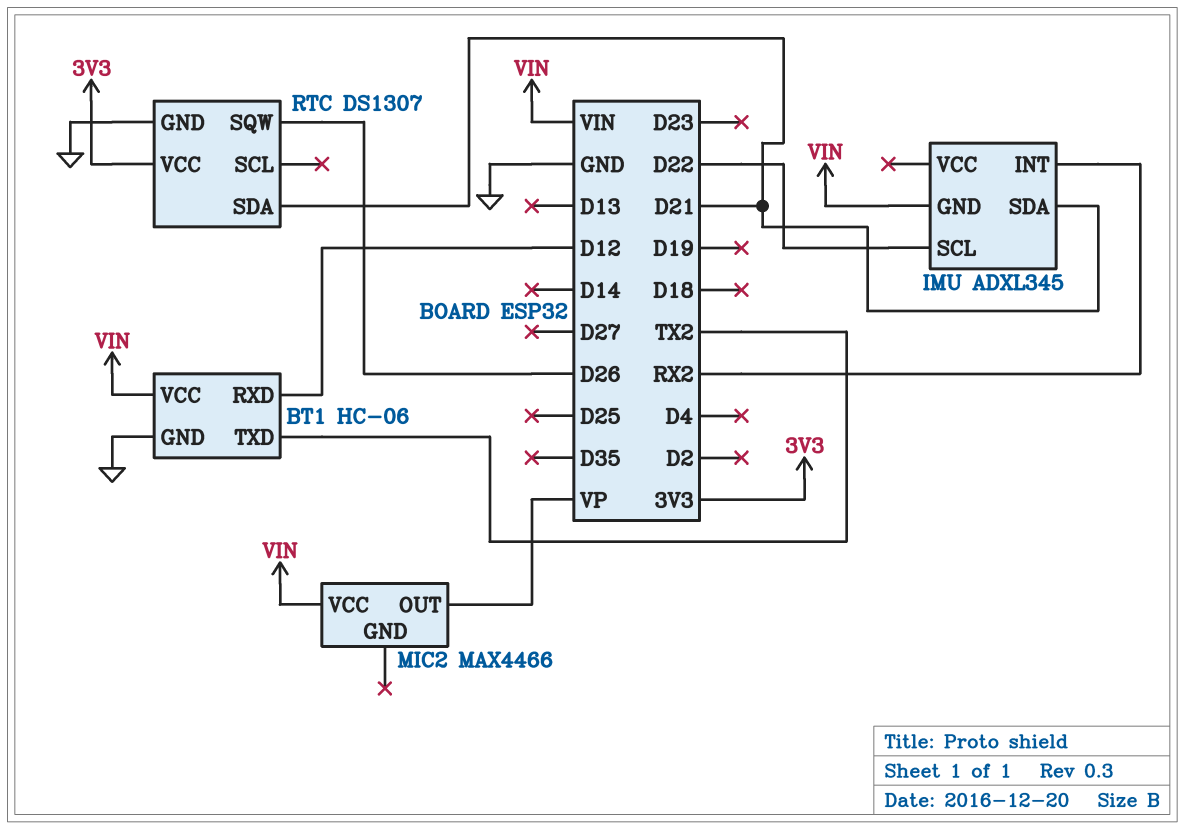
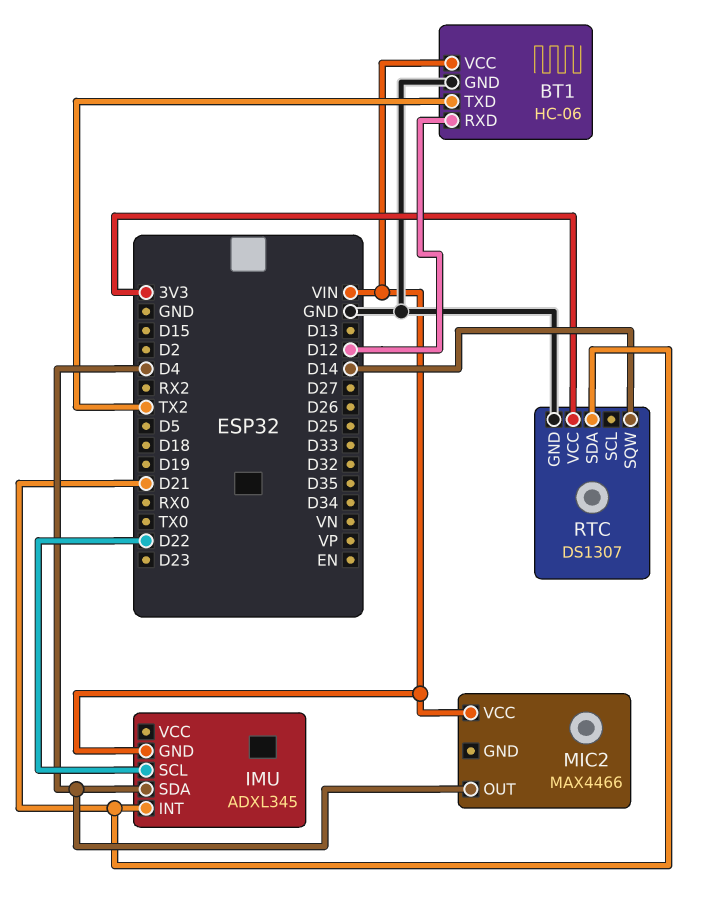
IMU pin INT: RX2 -> D21
IMU pin SDA: D21 -> D4
MIC2 pin OUT: VP -> D4
RTC pin SQW: D26 -> D14

